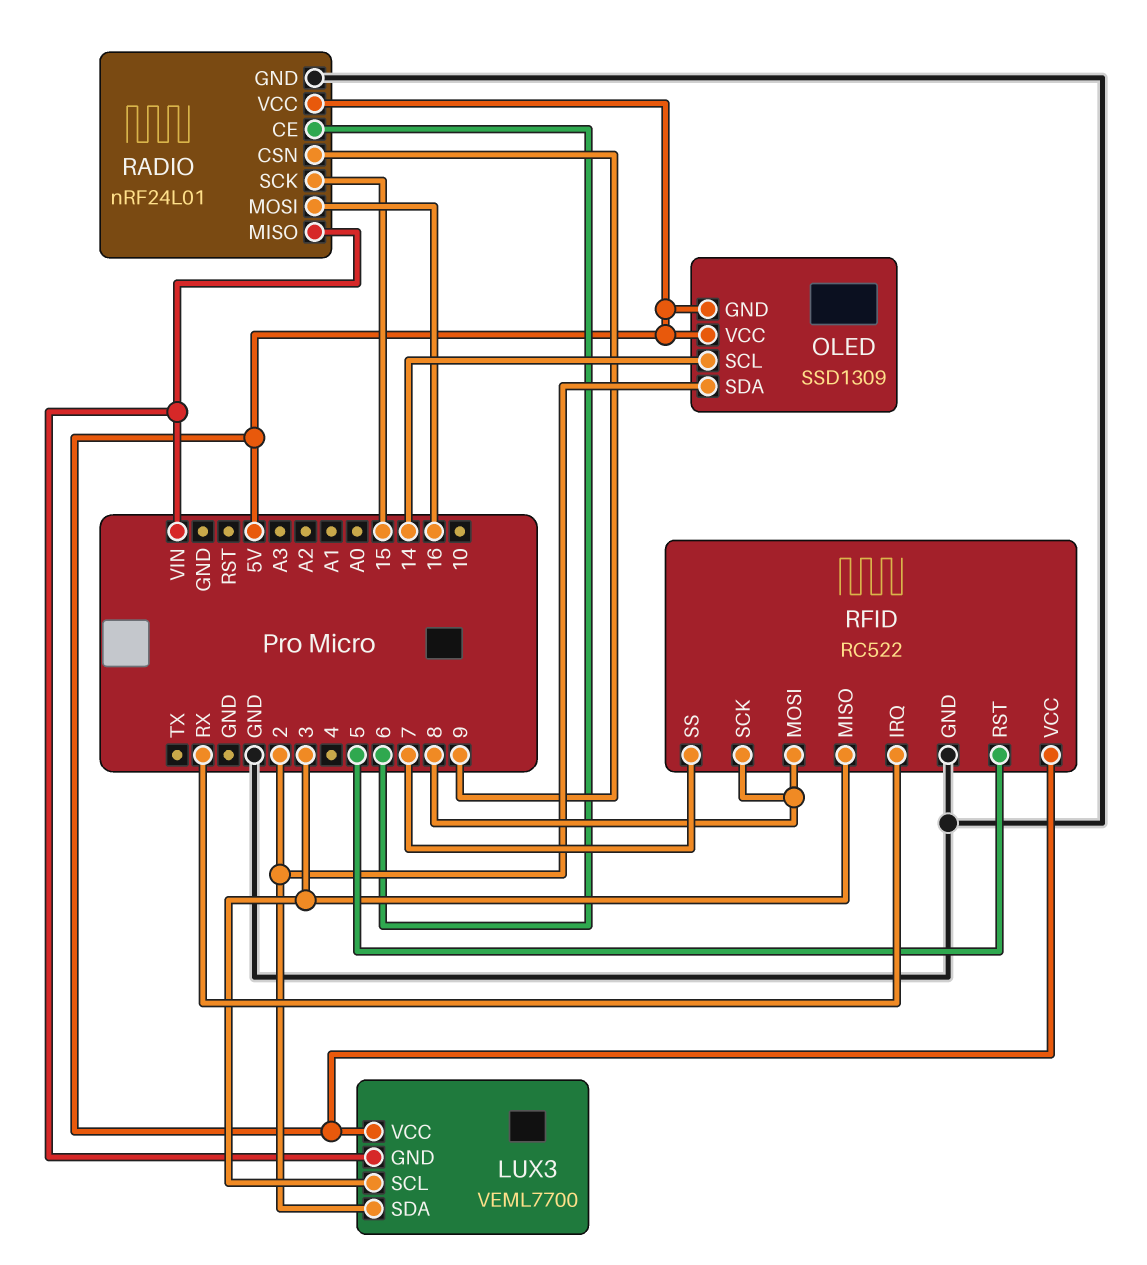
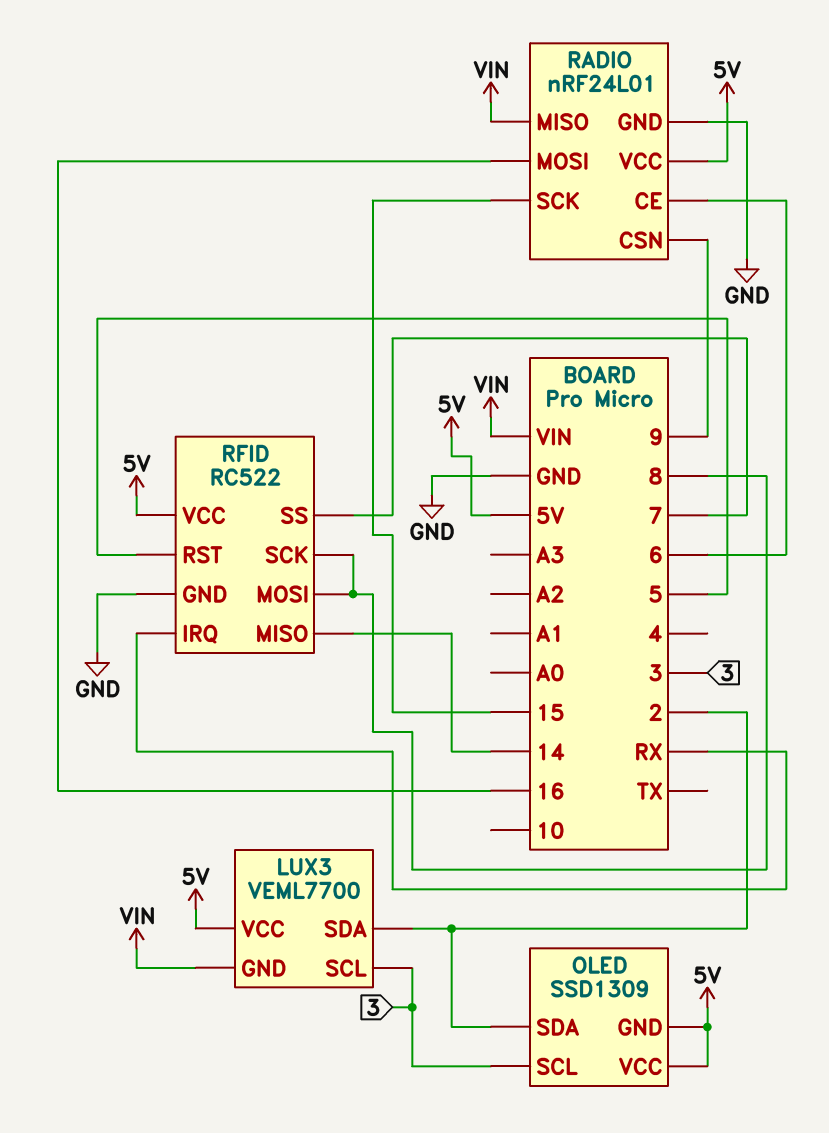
OLED pin SCL: 14 -> 3
RFID pin MISO: 3 -> 14

